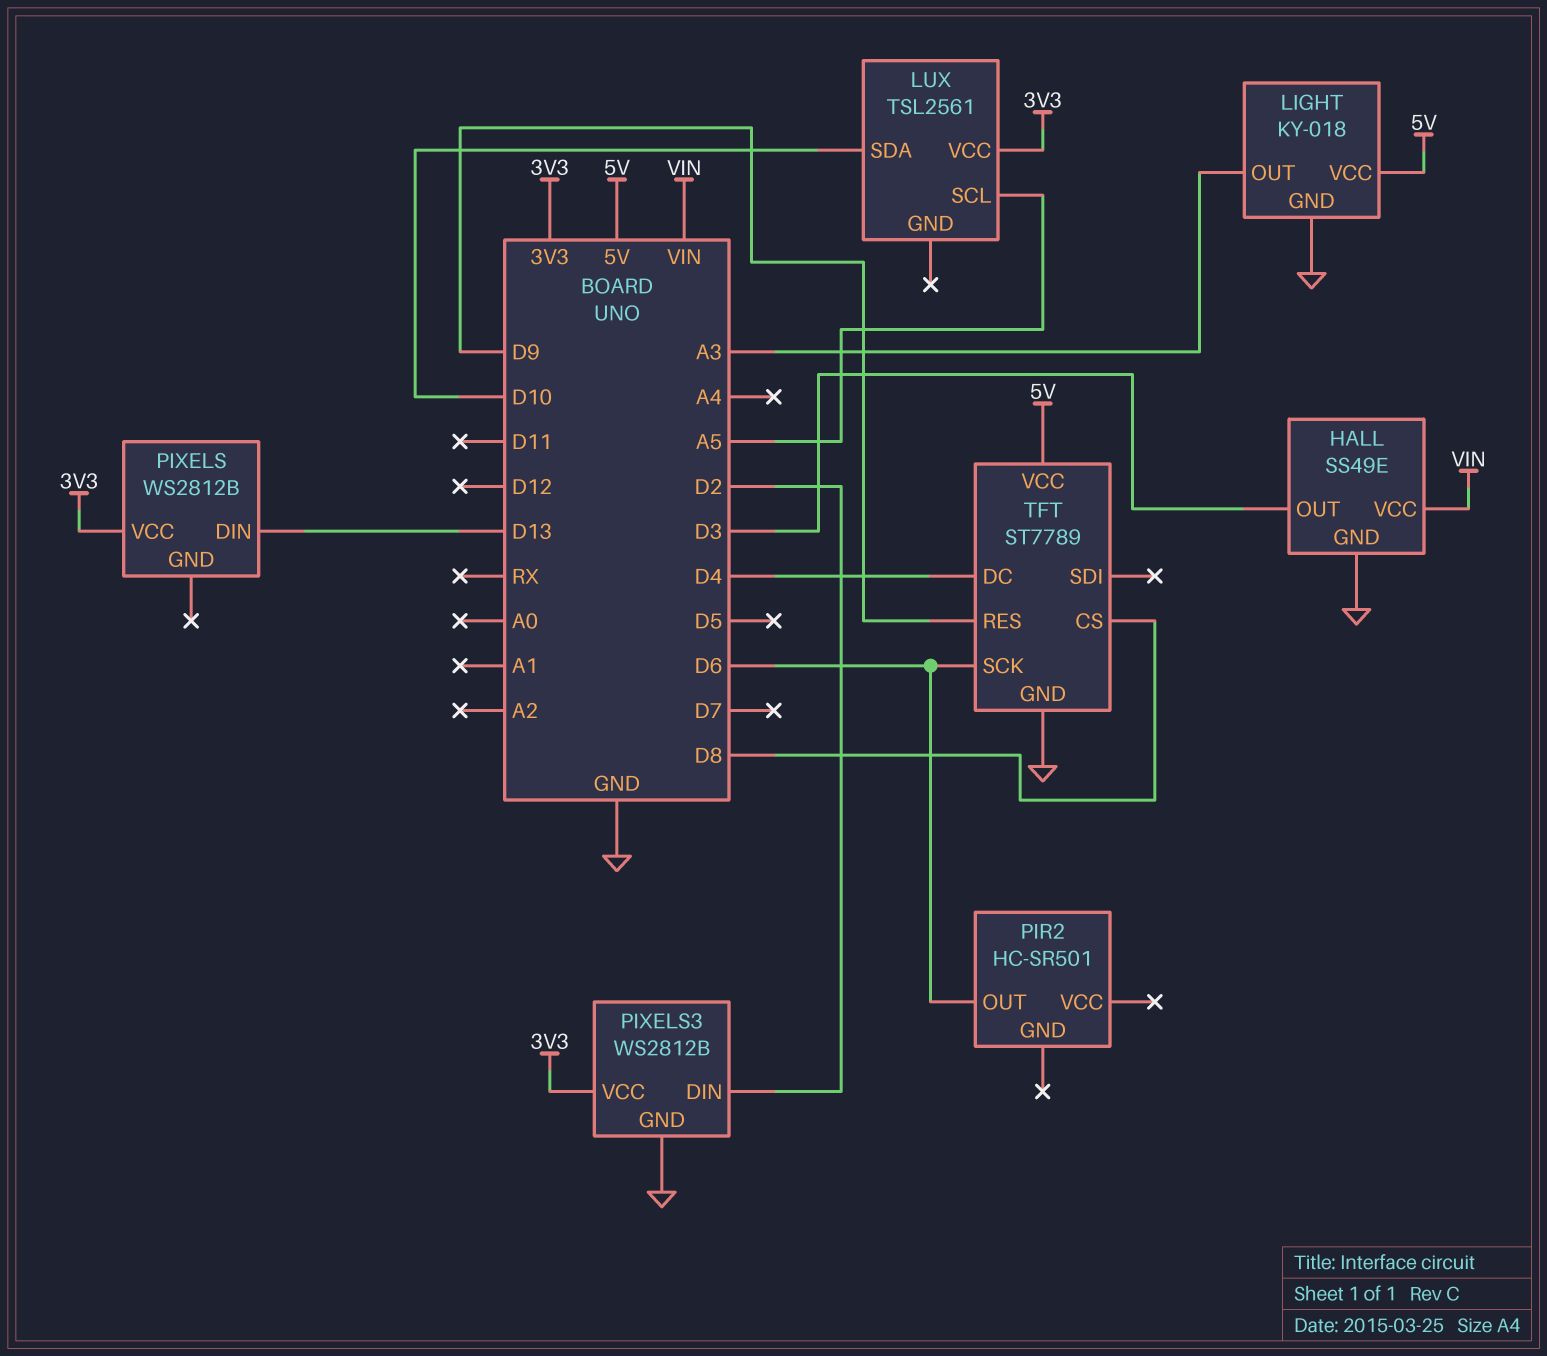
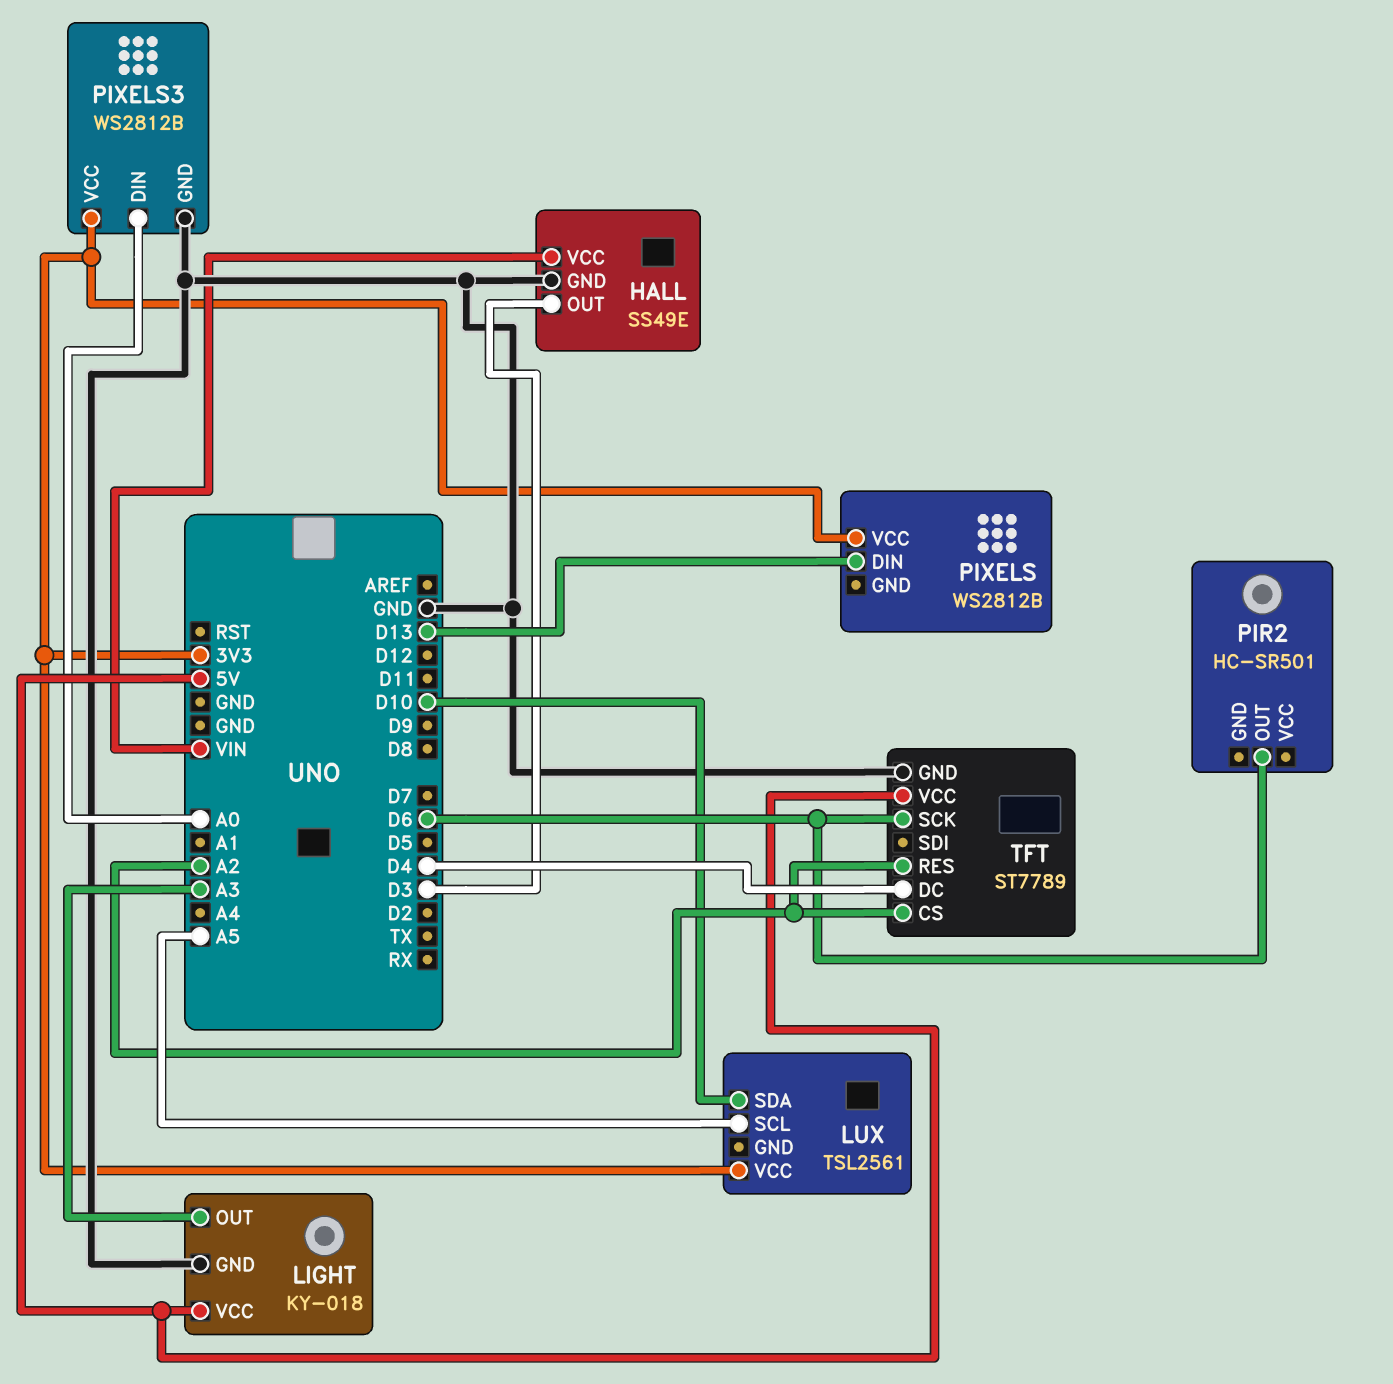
PIXELS3 pin DIN: D2 -> A0
TFT pin CS: D8 -> A2
TFT pin RES: D9 -> A2

